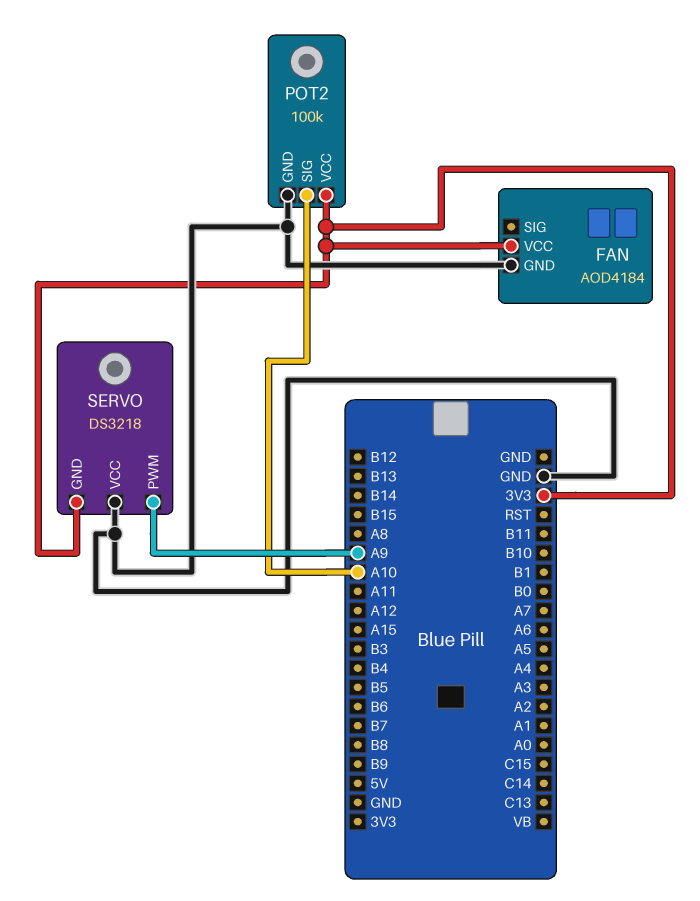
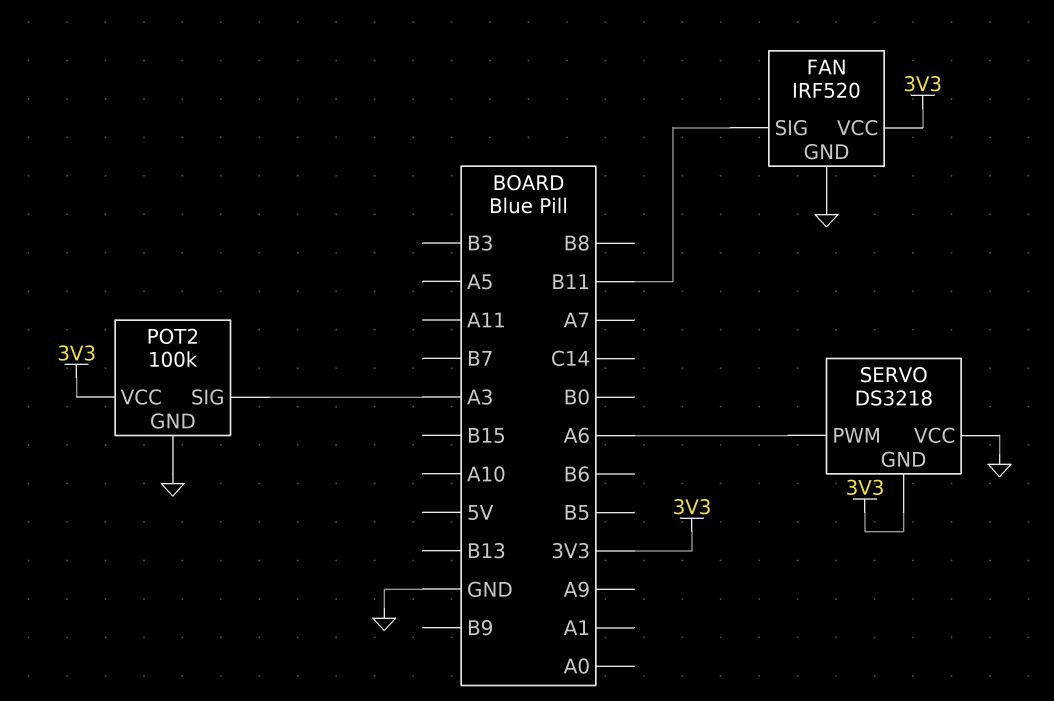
FAN: AOD4184 -> IRF520
FAN pin SIG: none -> B11
POT2 pin SIG: A10 -> A3
SERVO pin PWM: A9 -> A6

